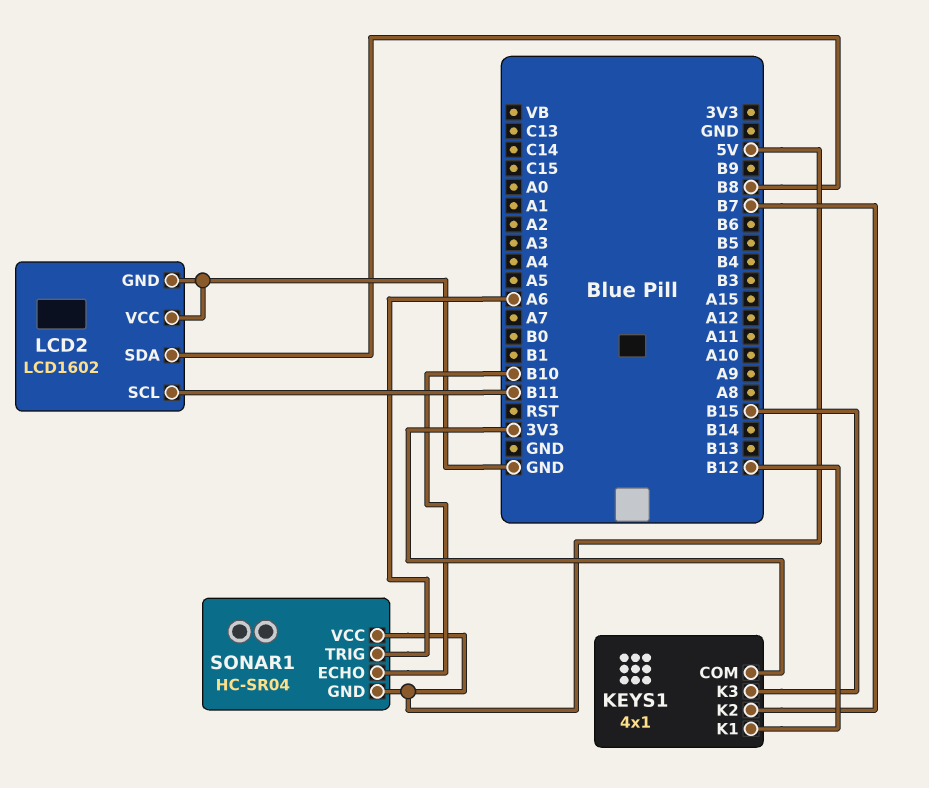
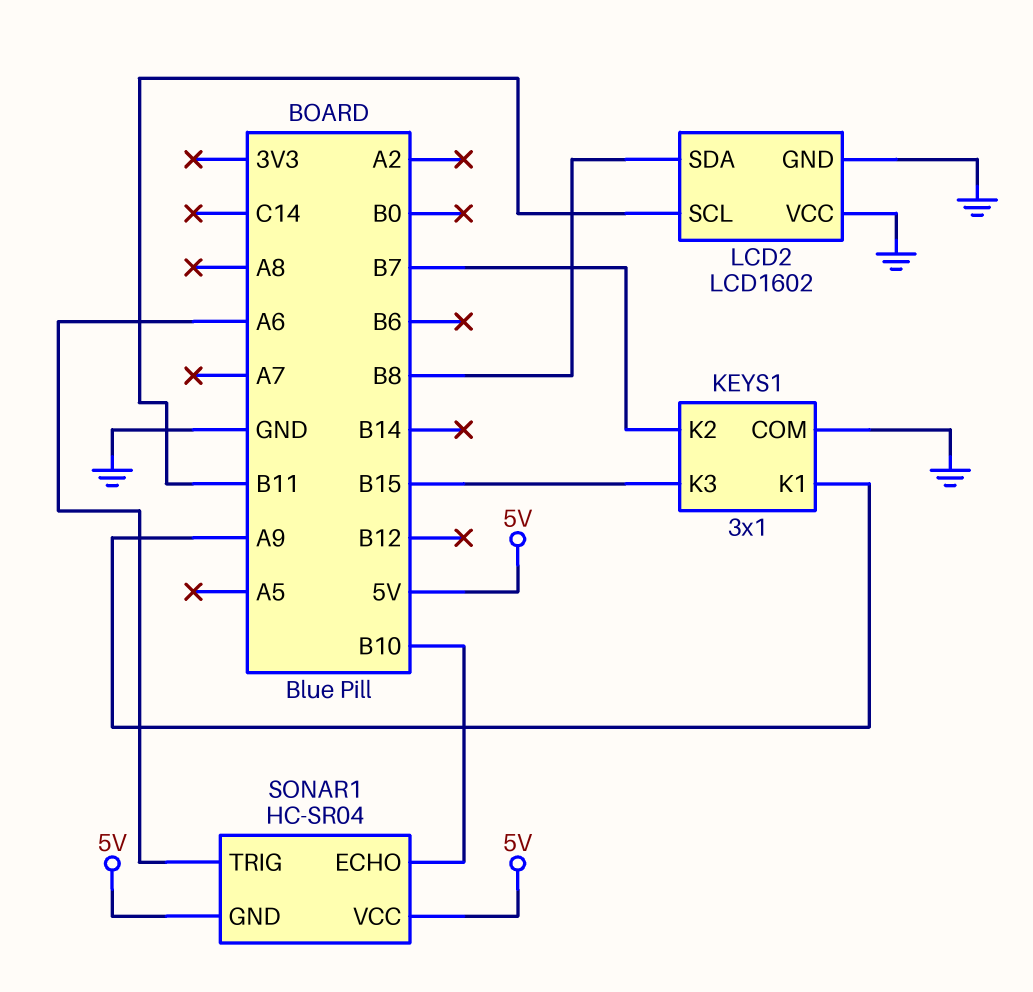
KEYS1: 4x1 -> 3x1
KEYS1 pin COM: 3V3 -> GND
KEYS1 pin K1: B12 -> A9

